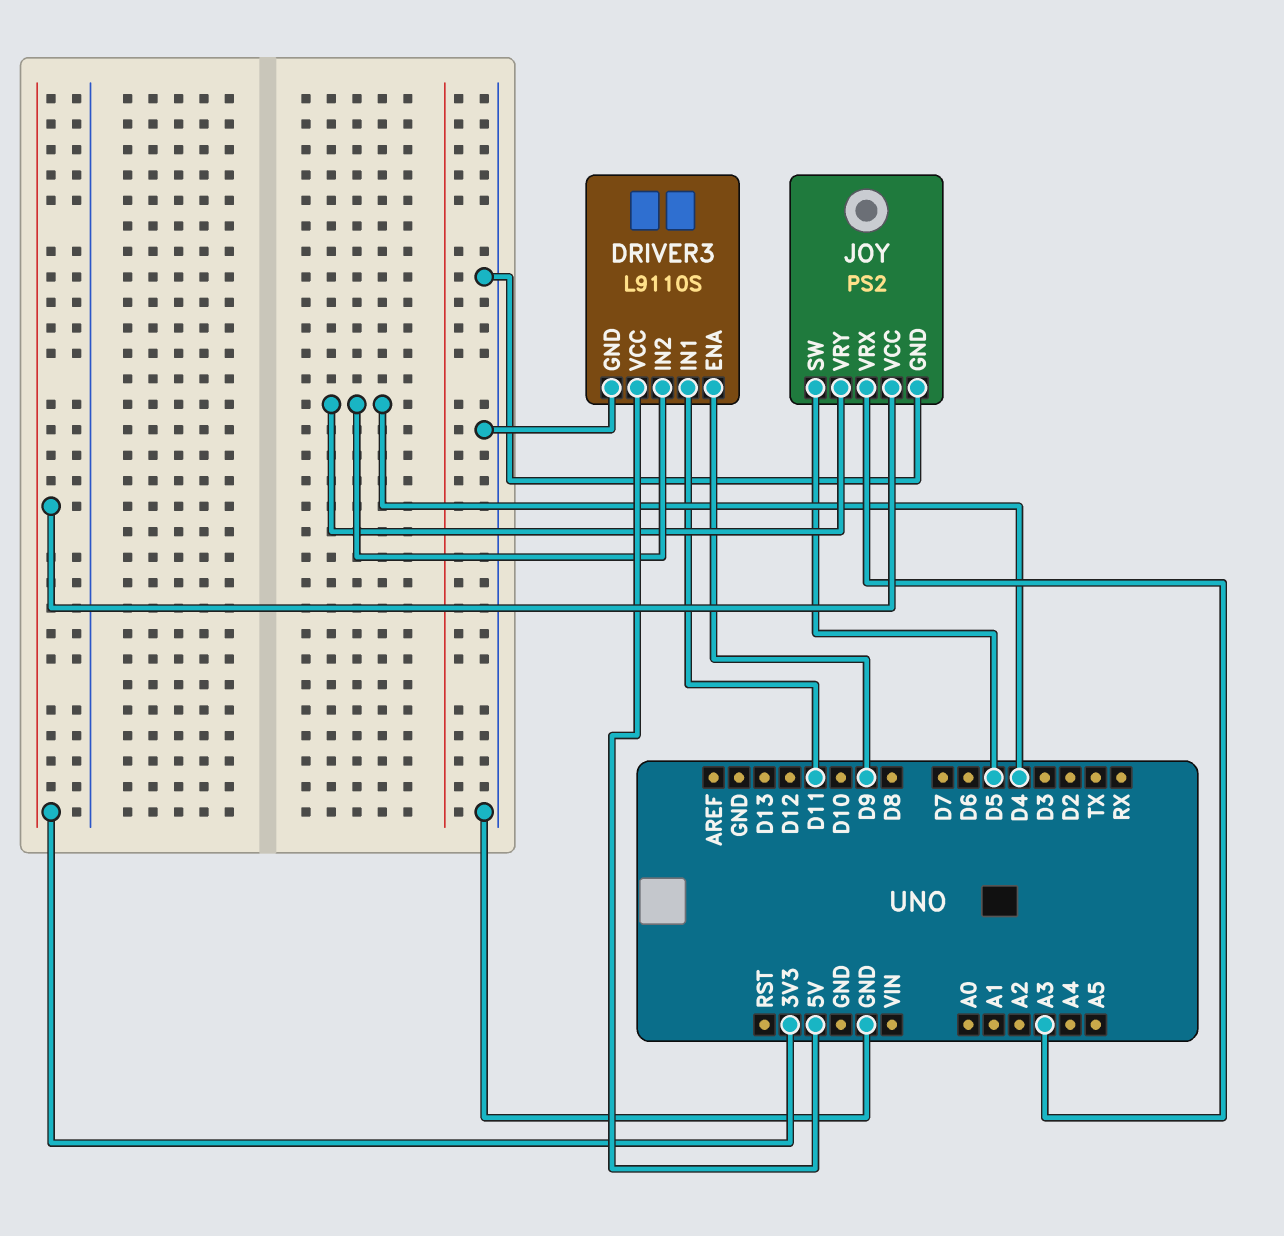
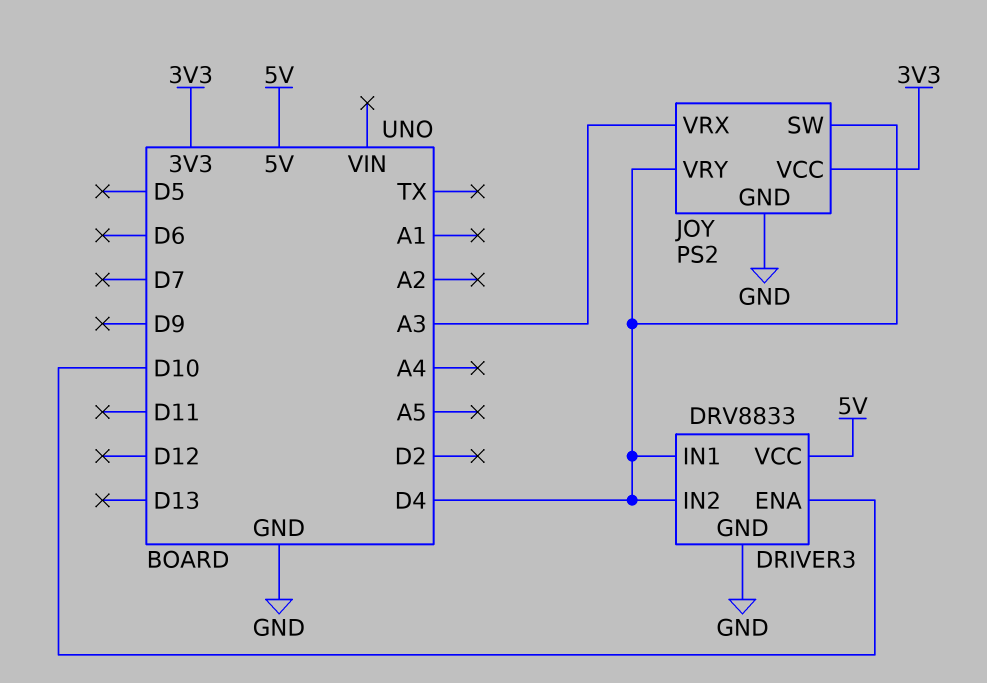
DRIVER3: L9110S -> DRV8833
DRIVER3 pin ENA: D9 -> D10
DRIVER3 pin IN1: D11 -> D4
JOY pin SW: D5 -> D4

